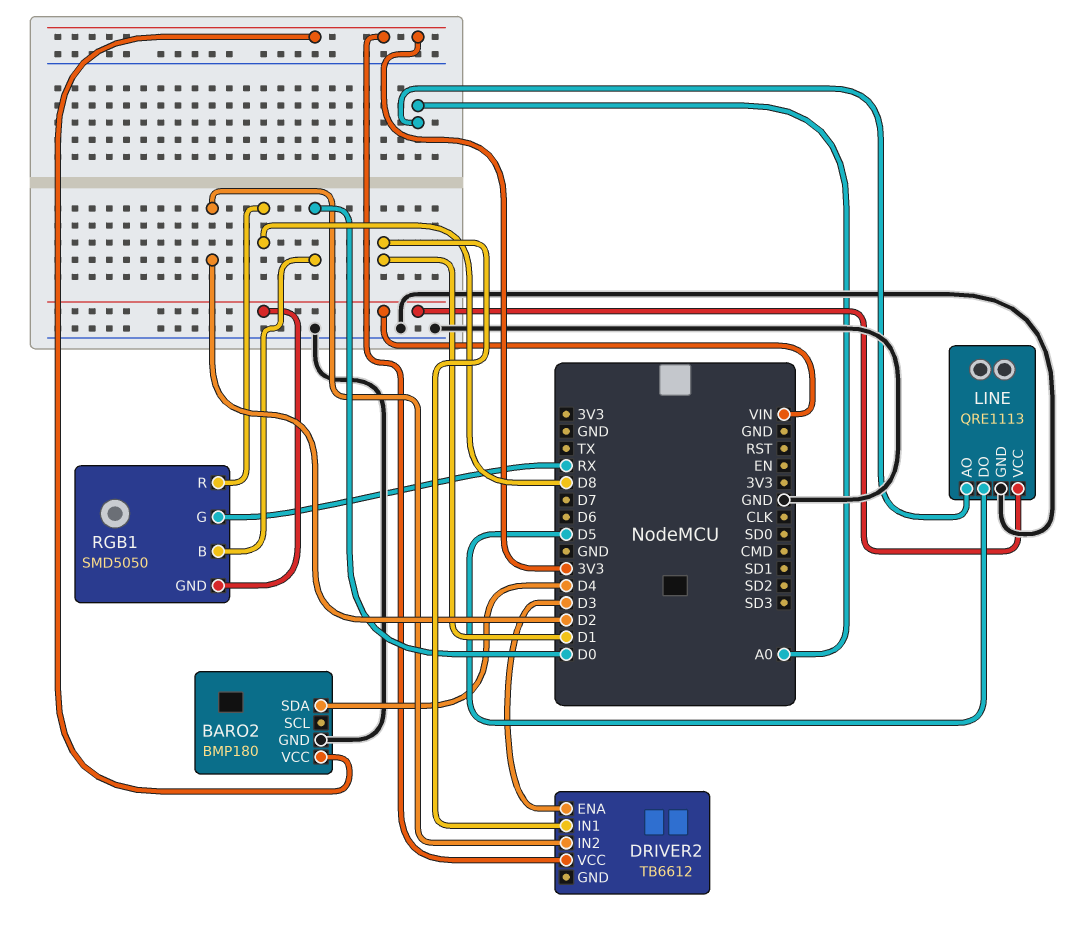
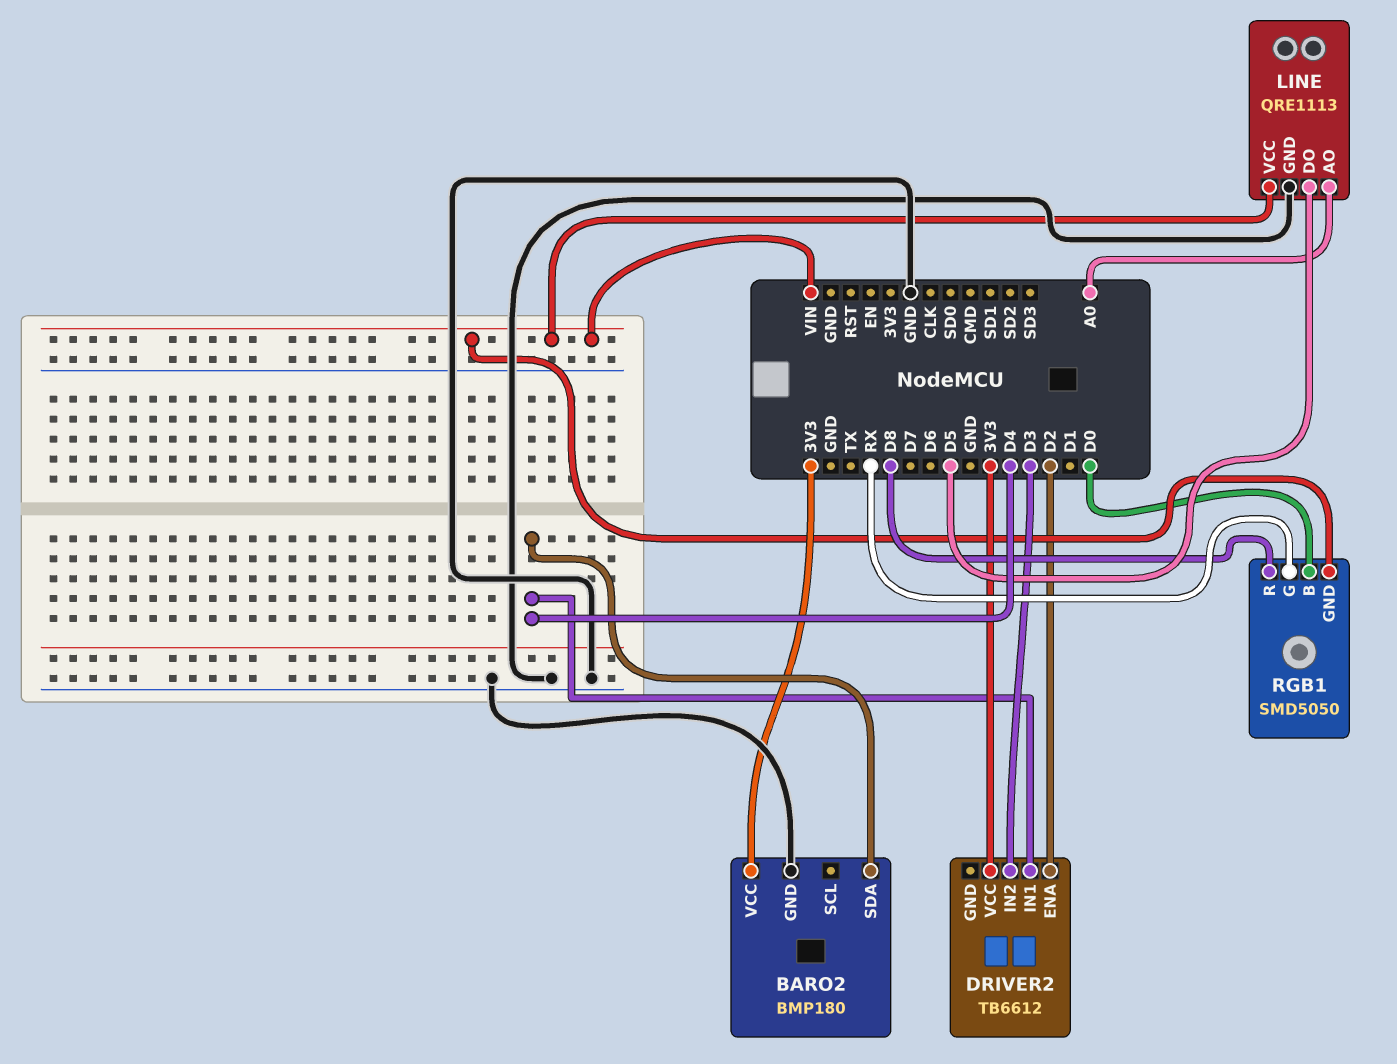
DRIVER2 pin ENA: D3 -> D2
DRIVER2 pin IN1: D1 -> D4
DRIVER2 pin IN2: D2 -> D3

